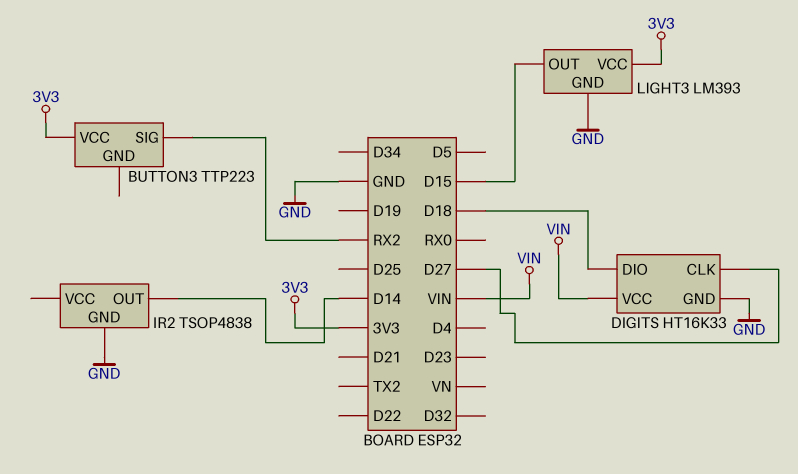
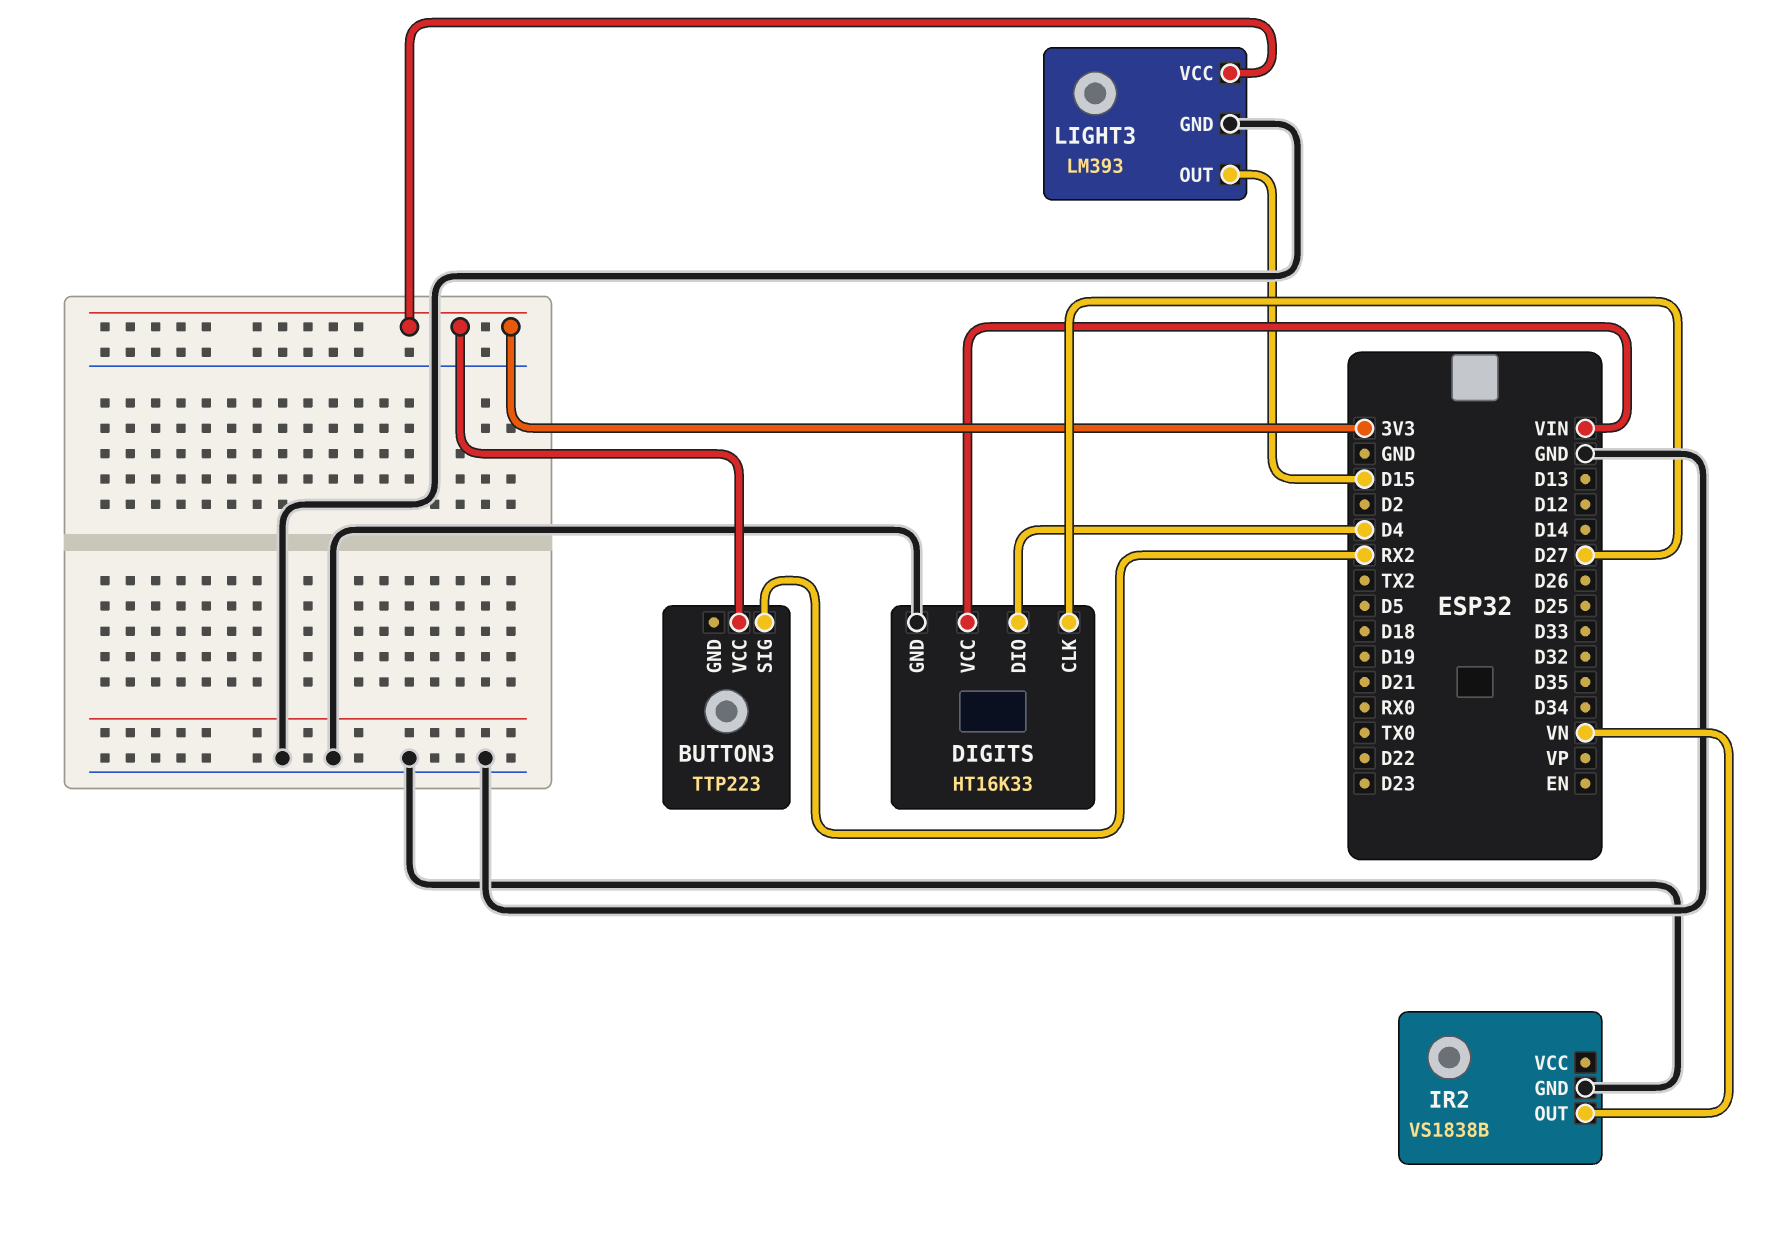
DIGITS pin DIO: D18 -> D4
IR2: TSOP4838 -> VS1838B
IR2 pin OUT: D14 -> VN

